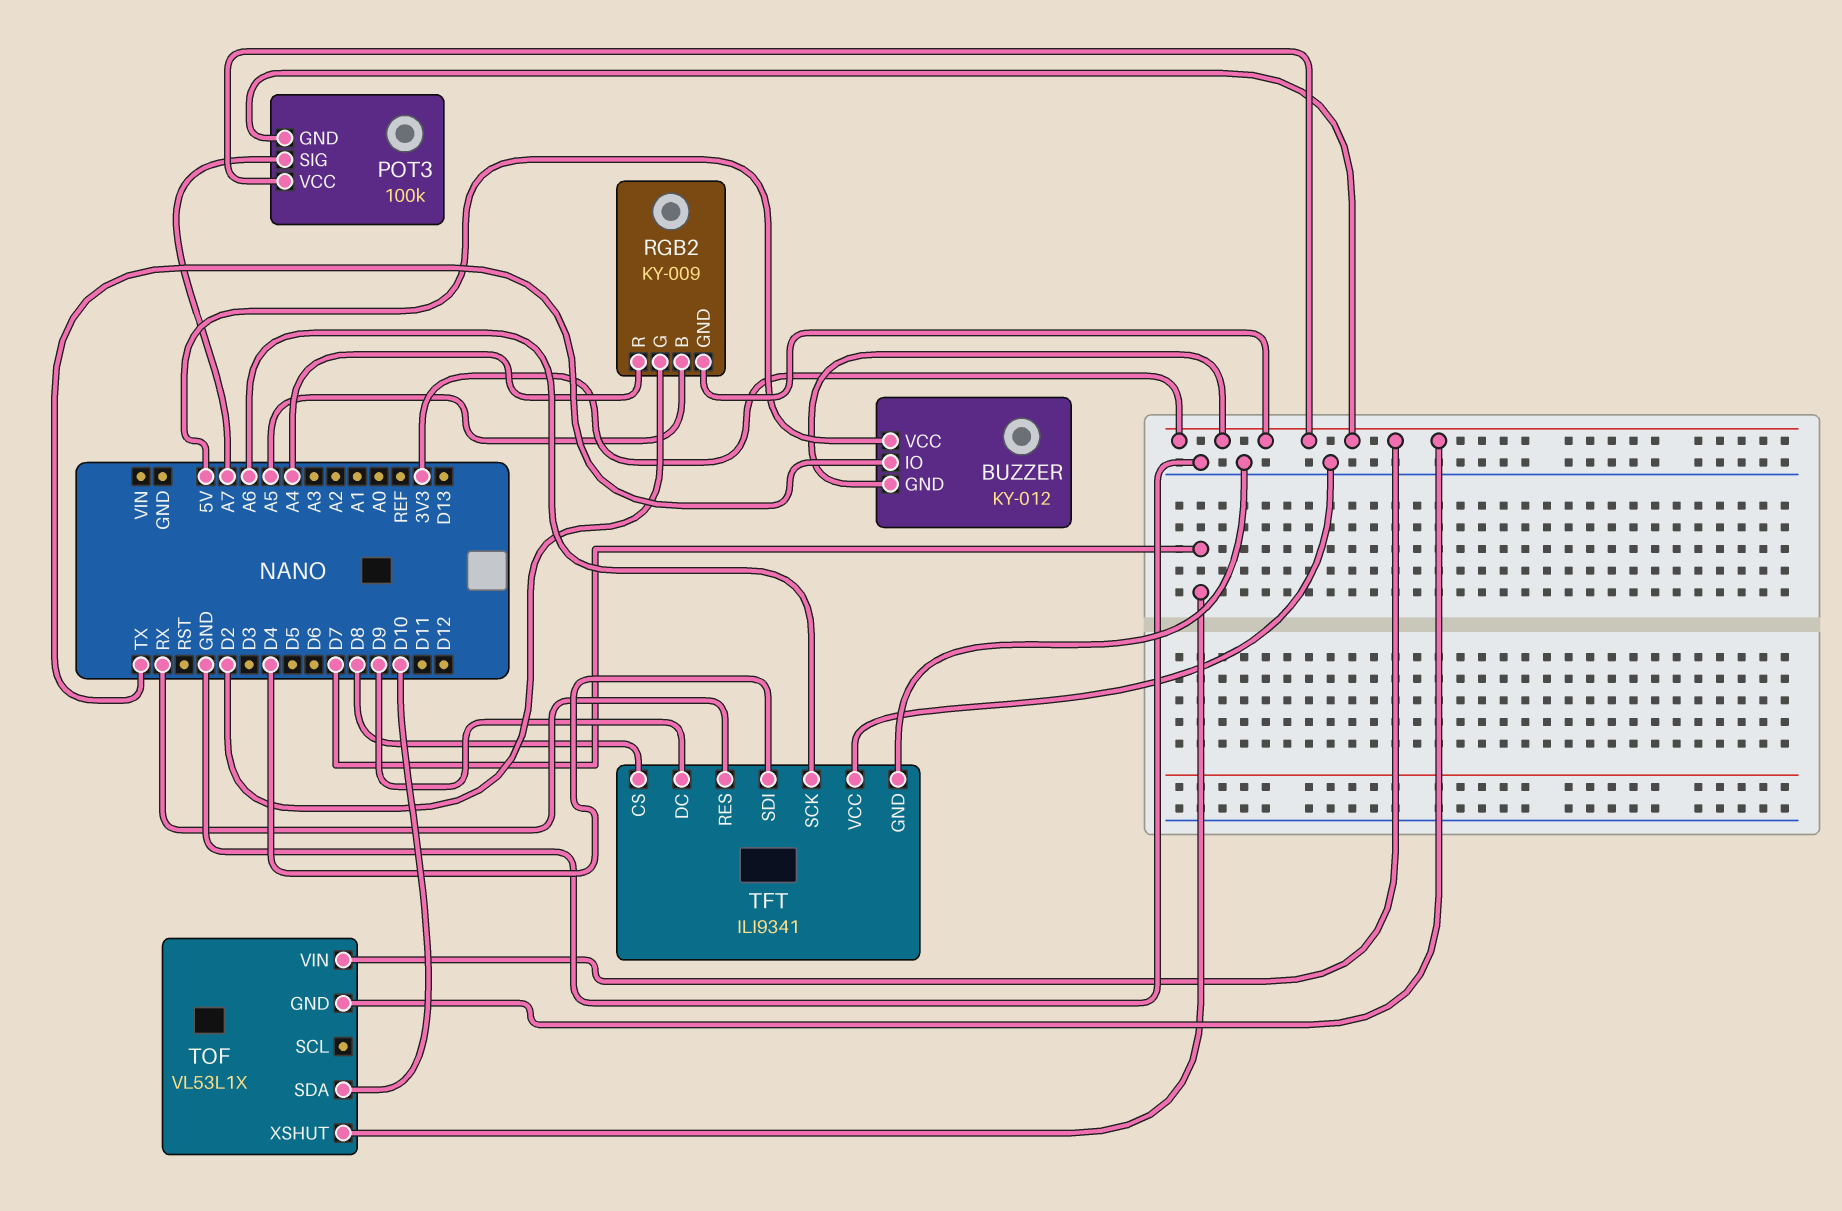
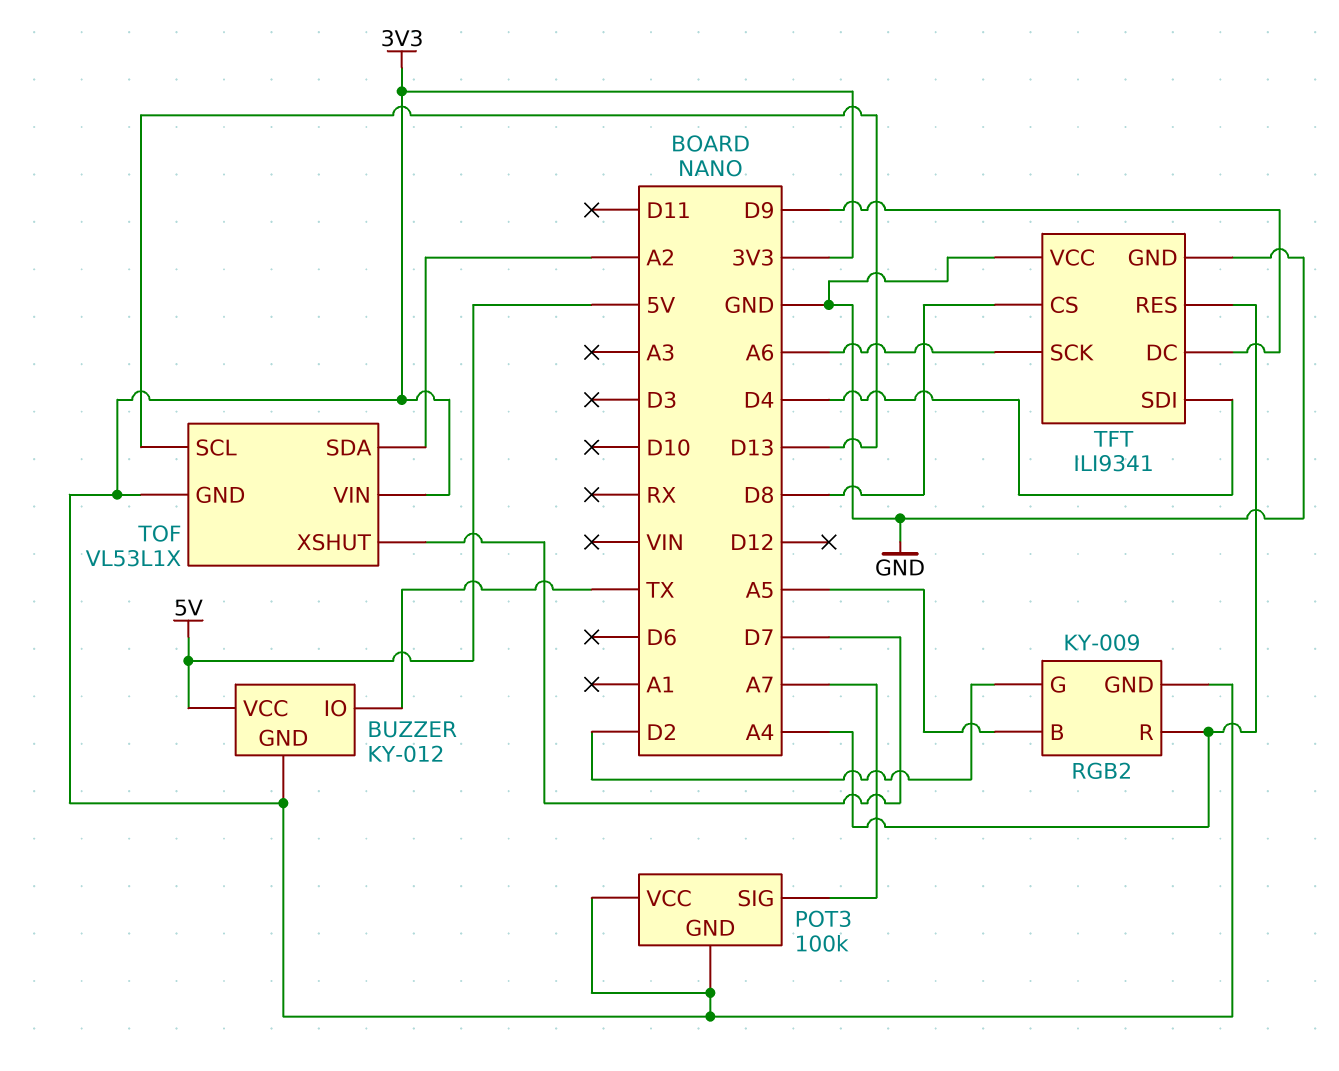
TFT pin RES: RX -> A4
TOF pin SCL: none -> D13
TOF pin SDA: D10 -> A2

